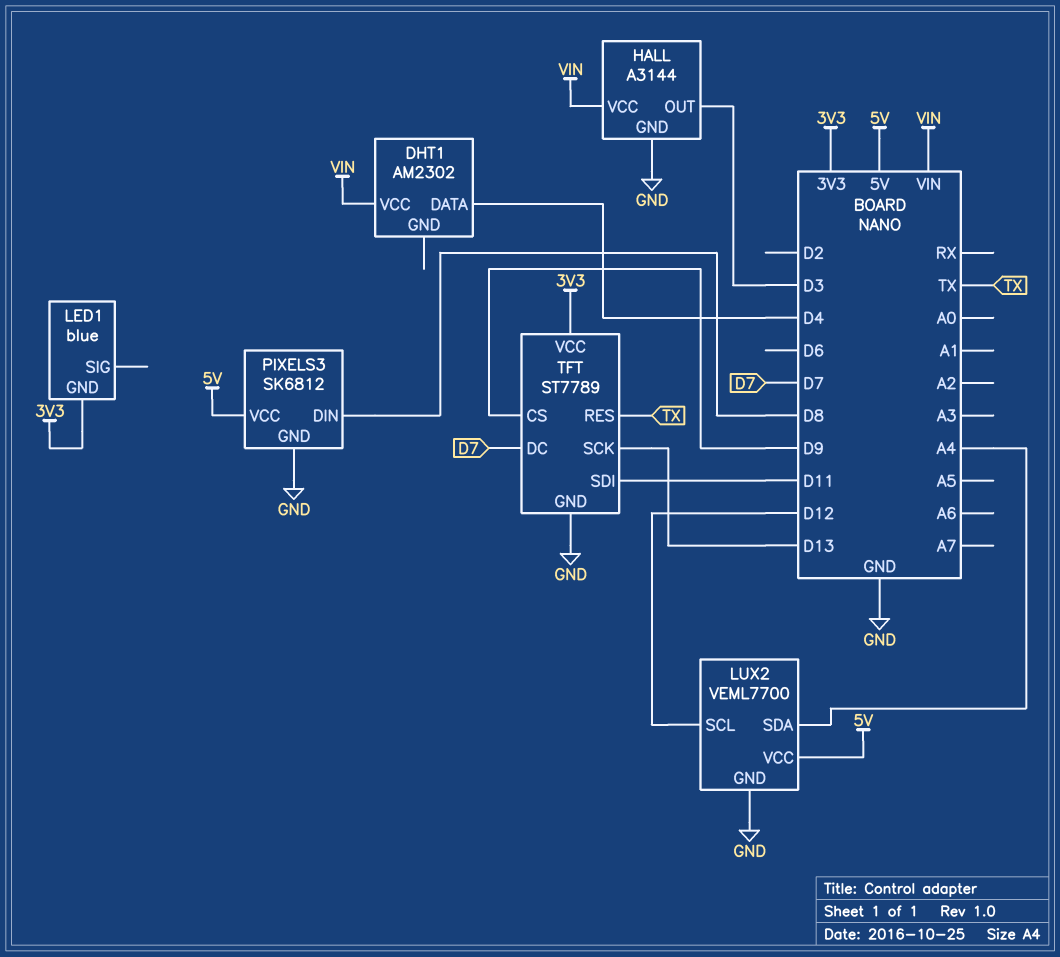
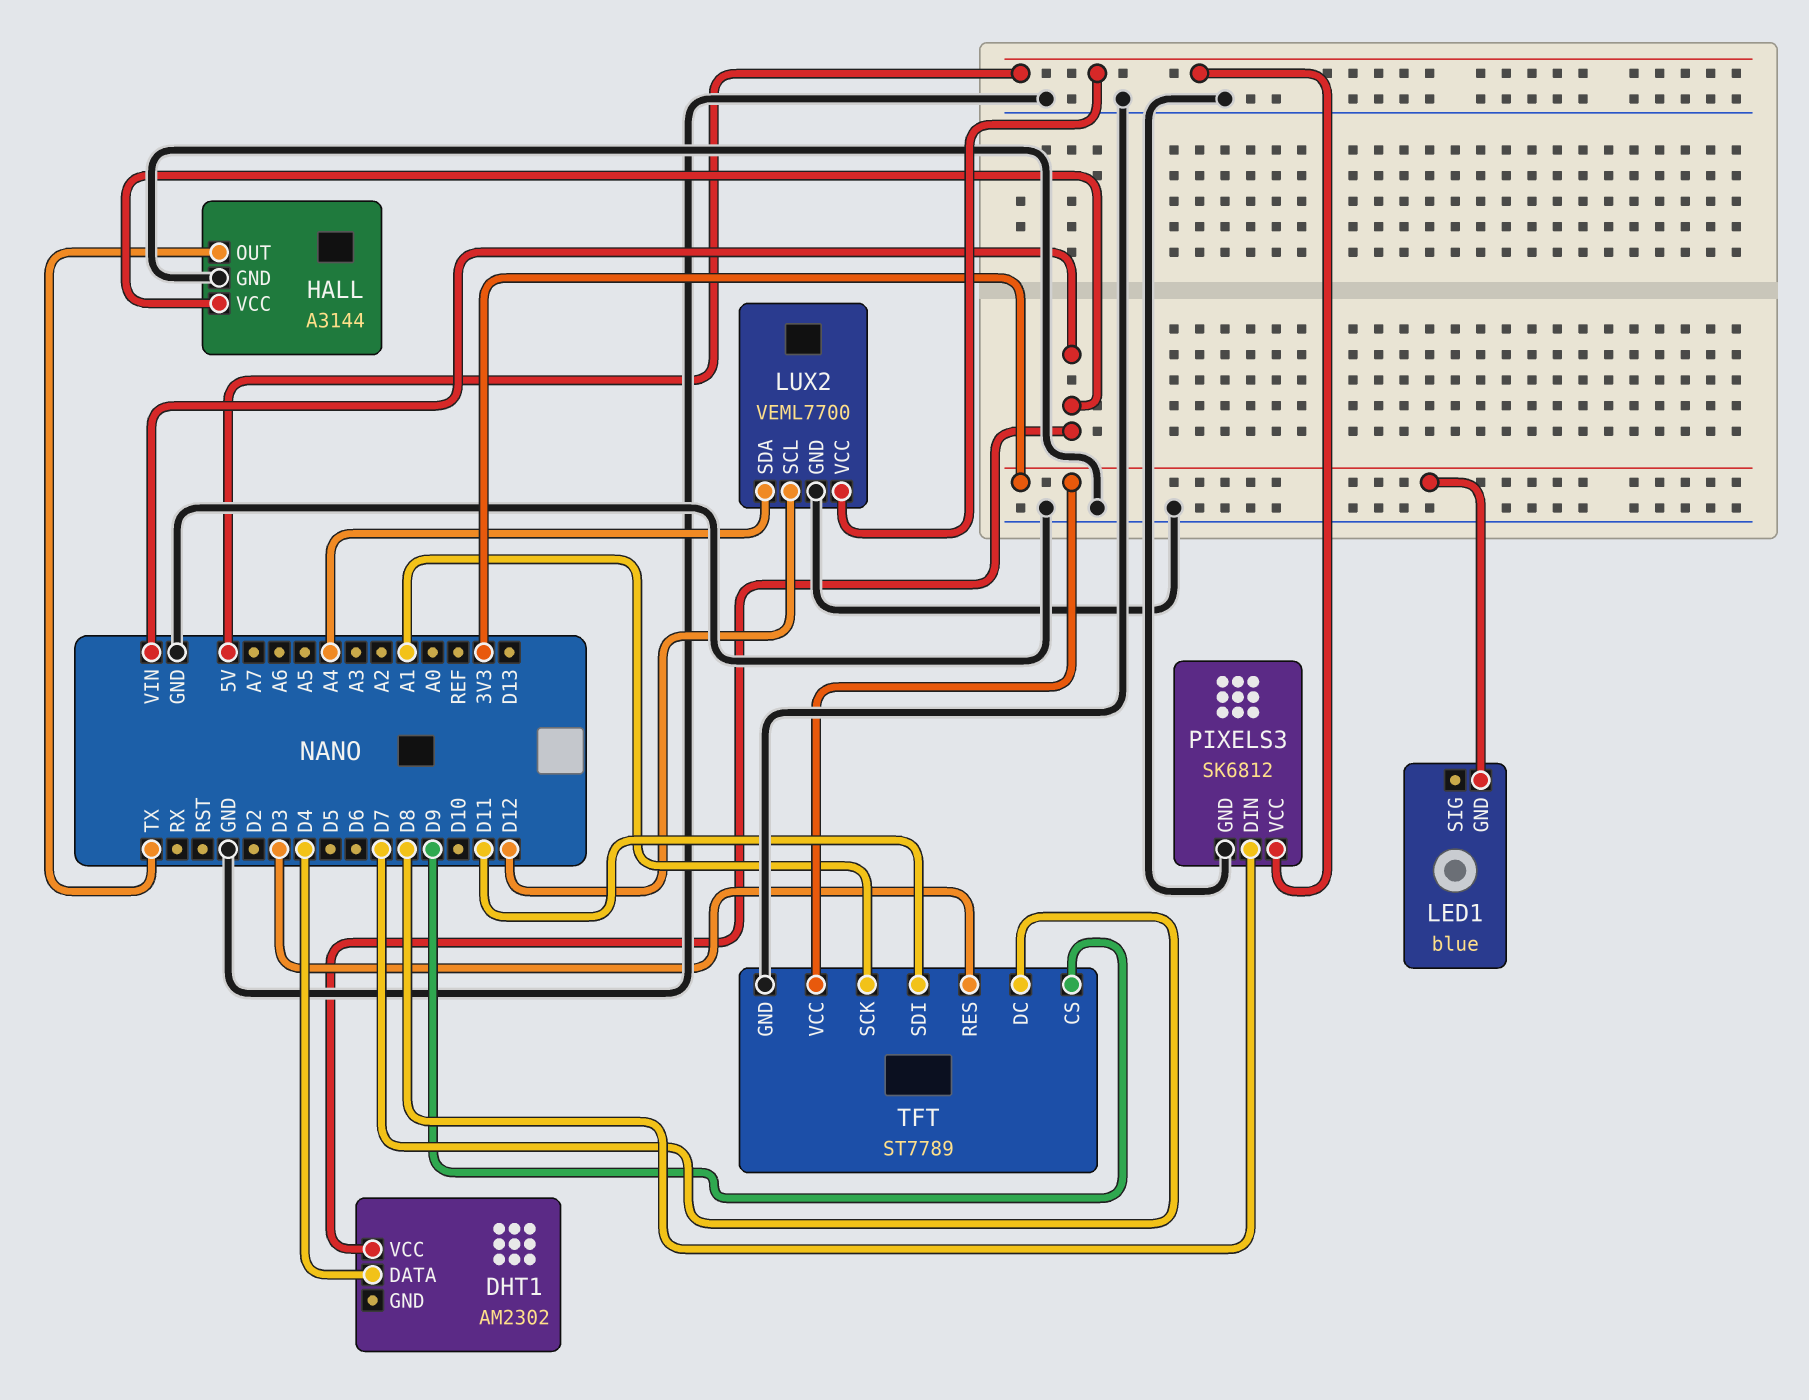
HALL pin OUT: D3 -> TX
TFT pin RES: TX -> D3
TFT pin SCK: D13 -> A1

